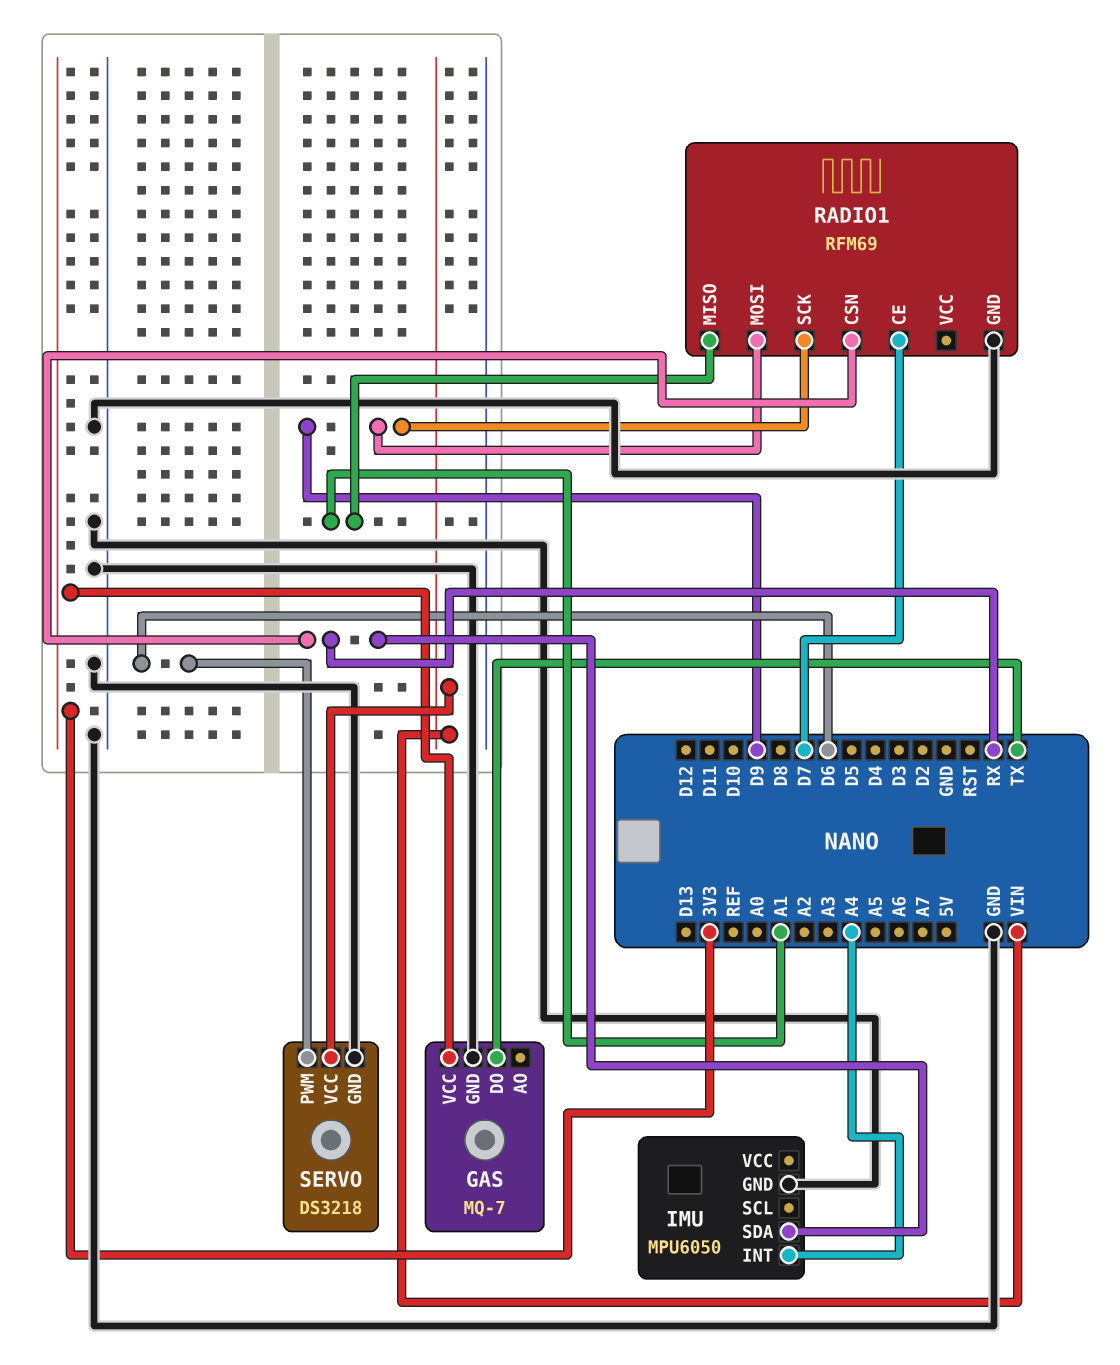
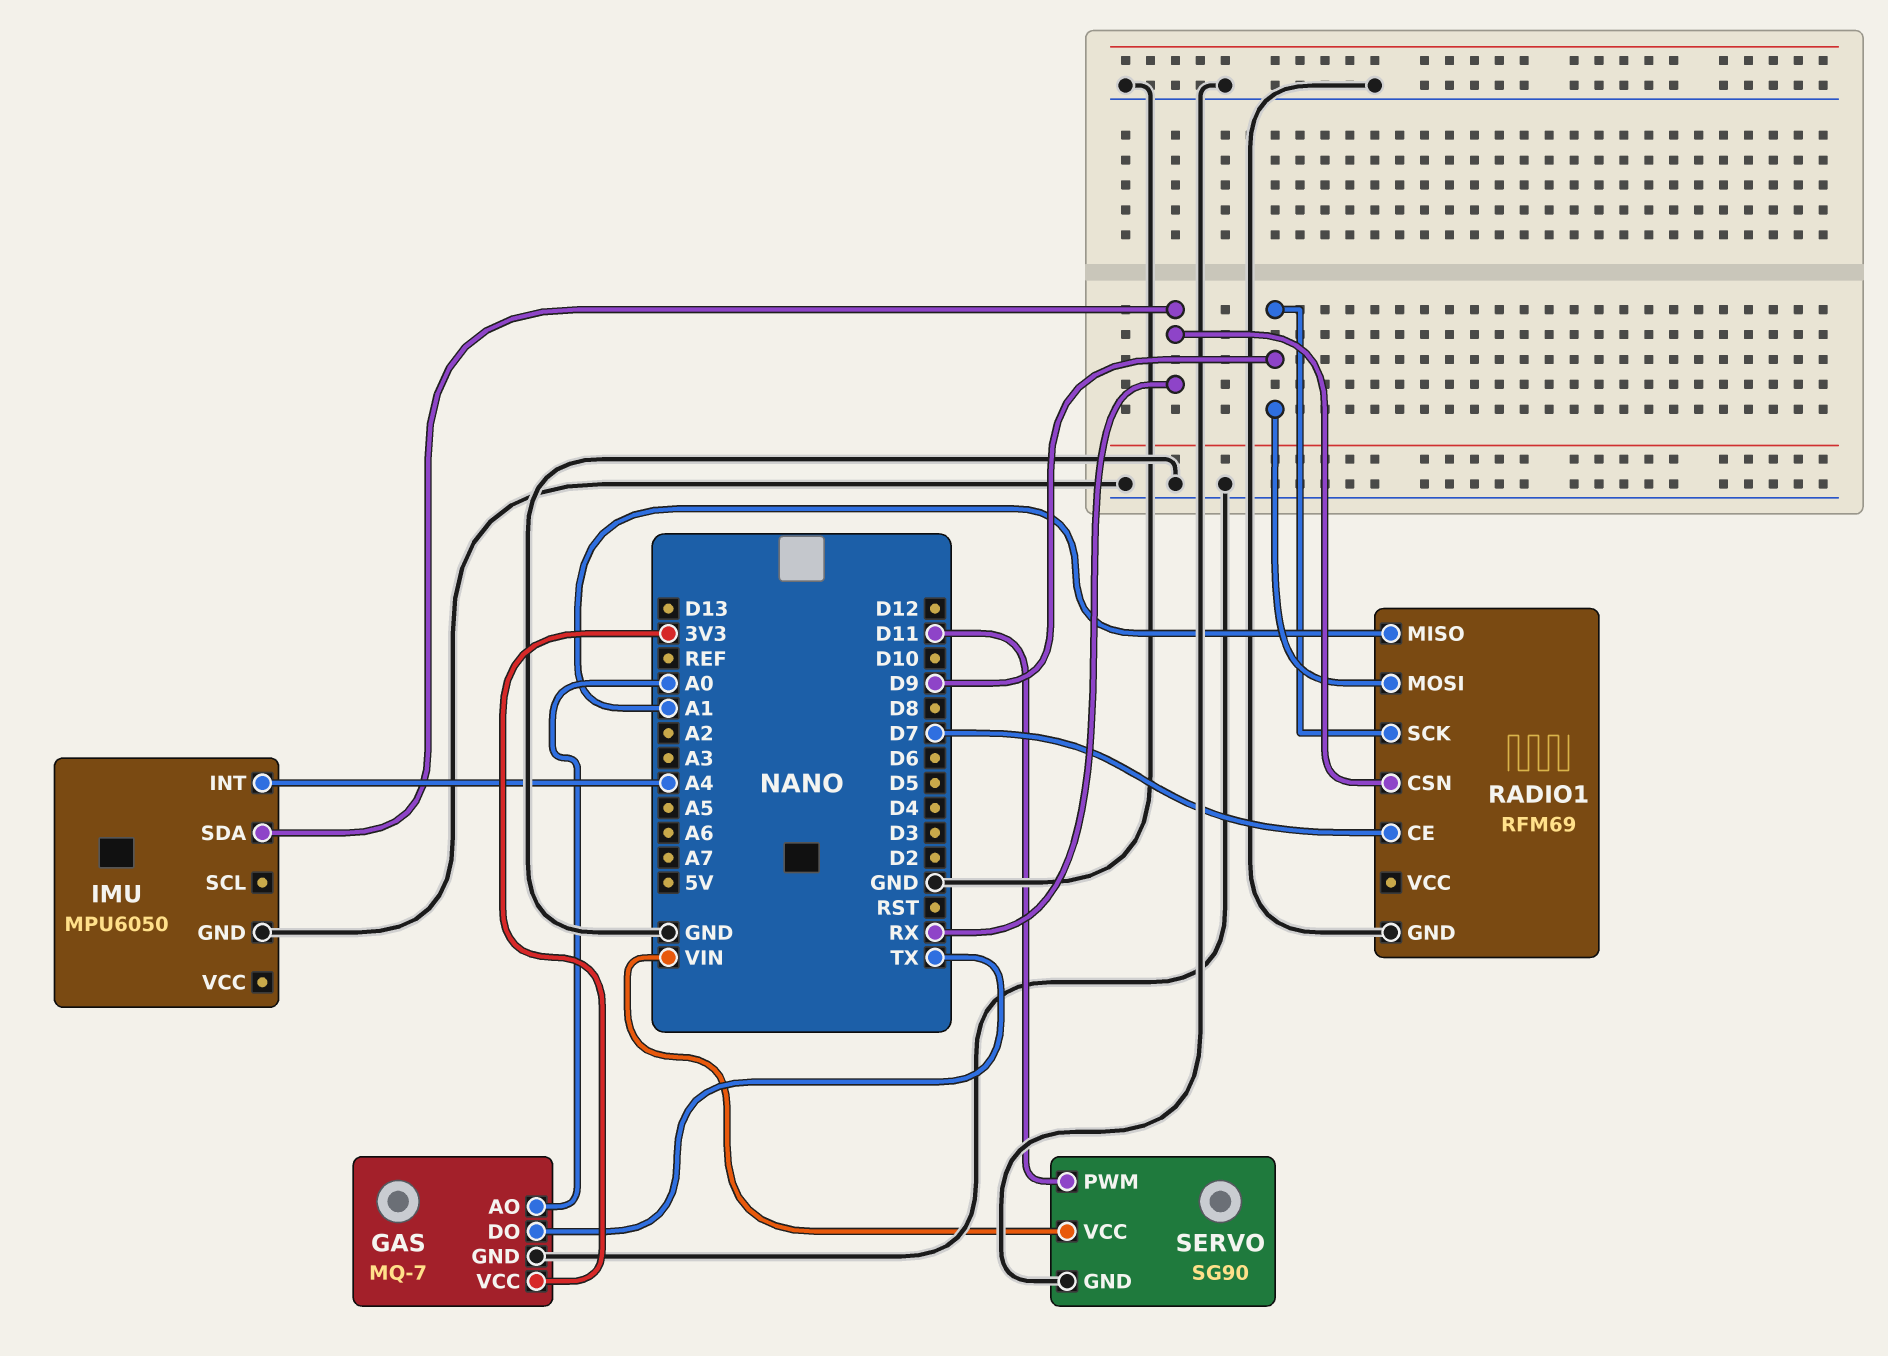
GAS pin AO: none -> A0
SERVO: DS3218 -> SG90
SERVO pin PWM: D6 -> D11

